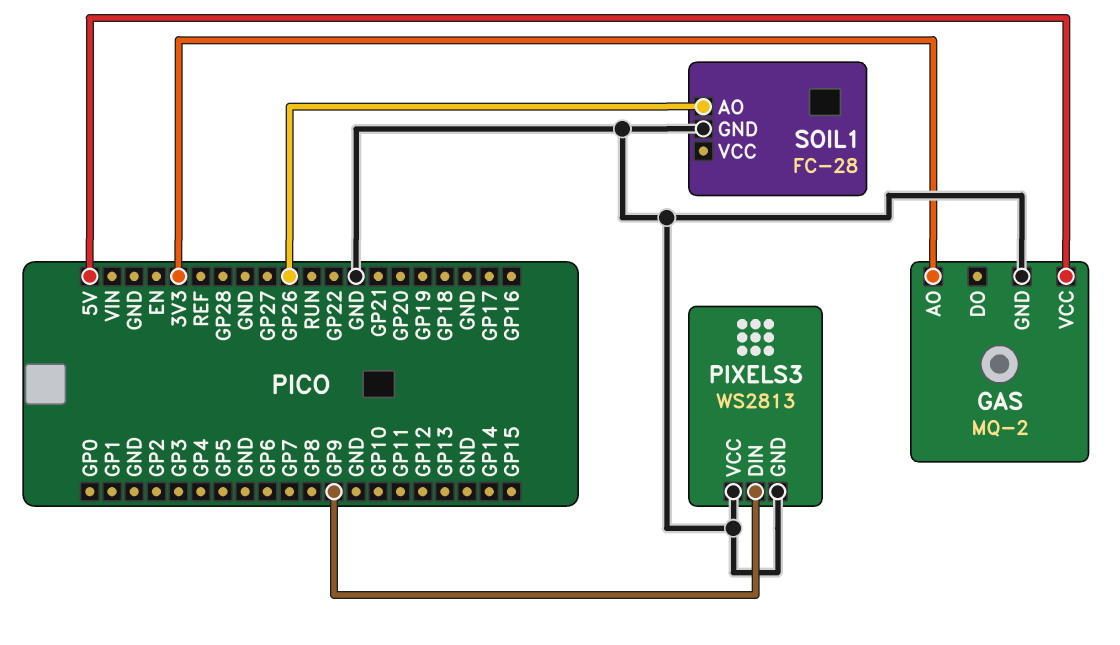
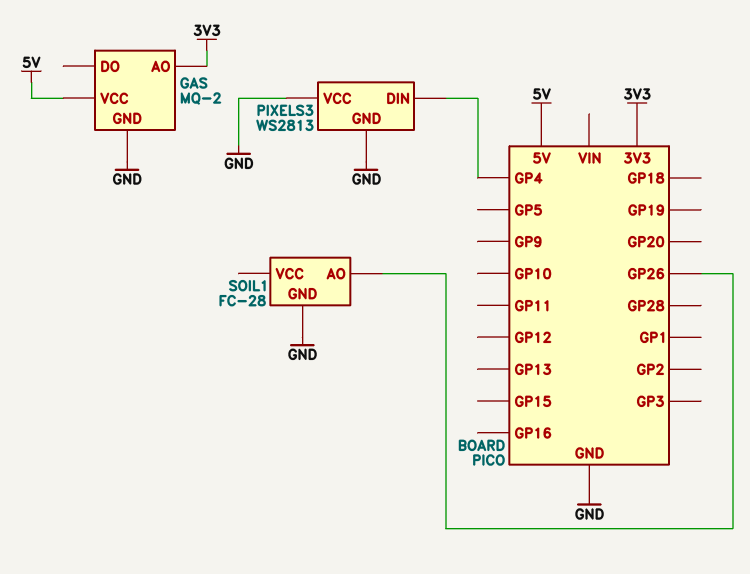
PIXELS3 pin DIN: GP9 -> GP4

